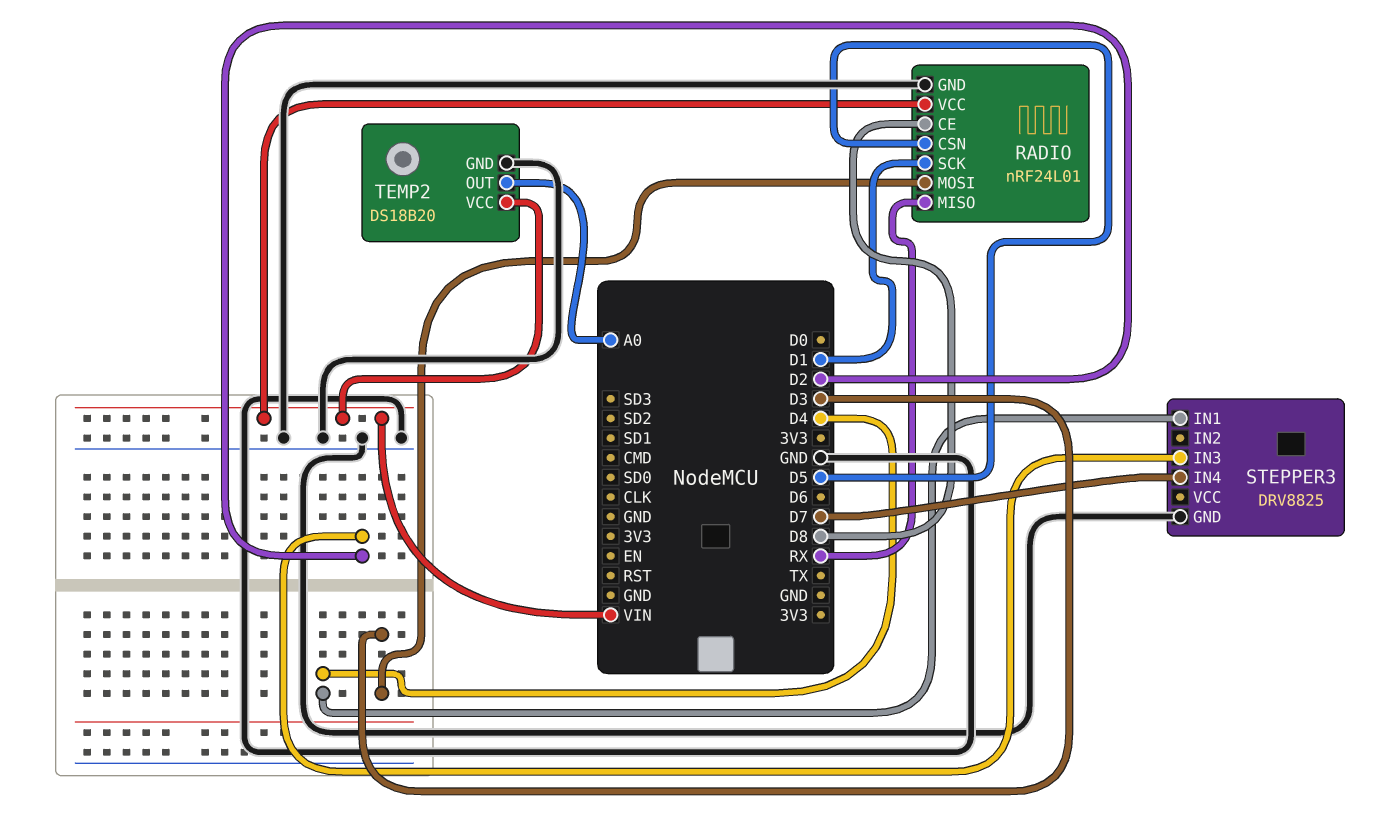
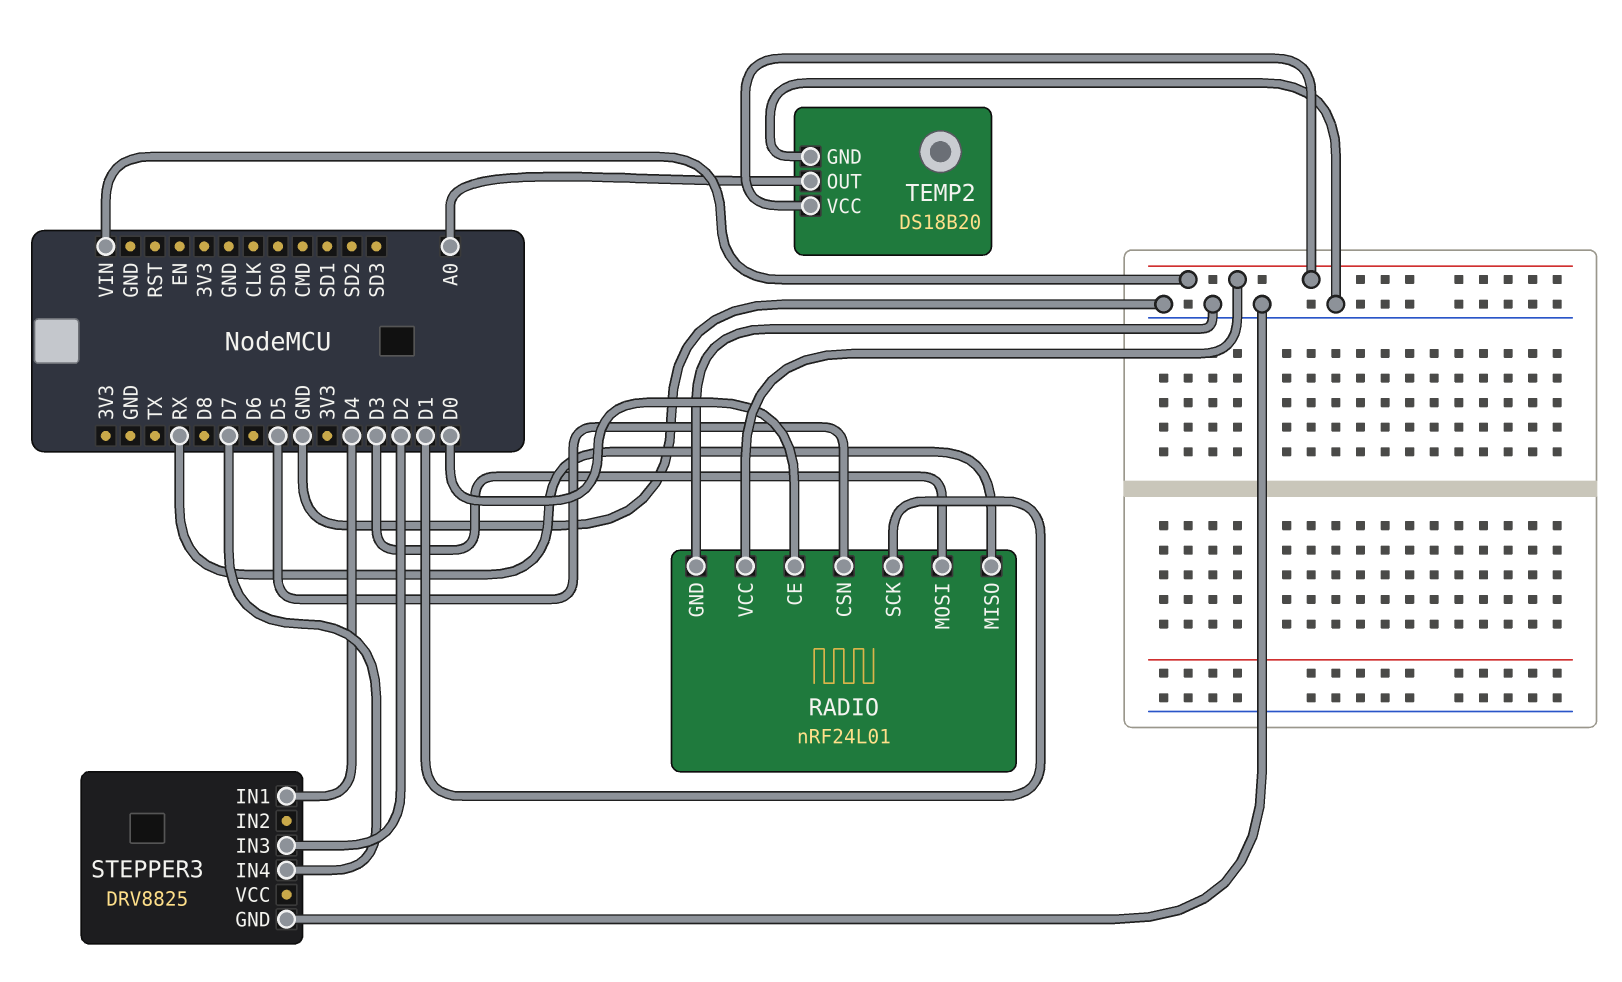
RADIO pin CE: D8 -> D0

